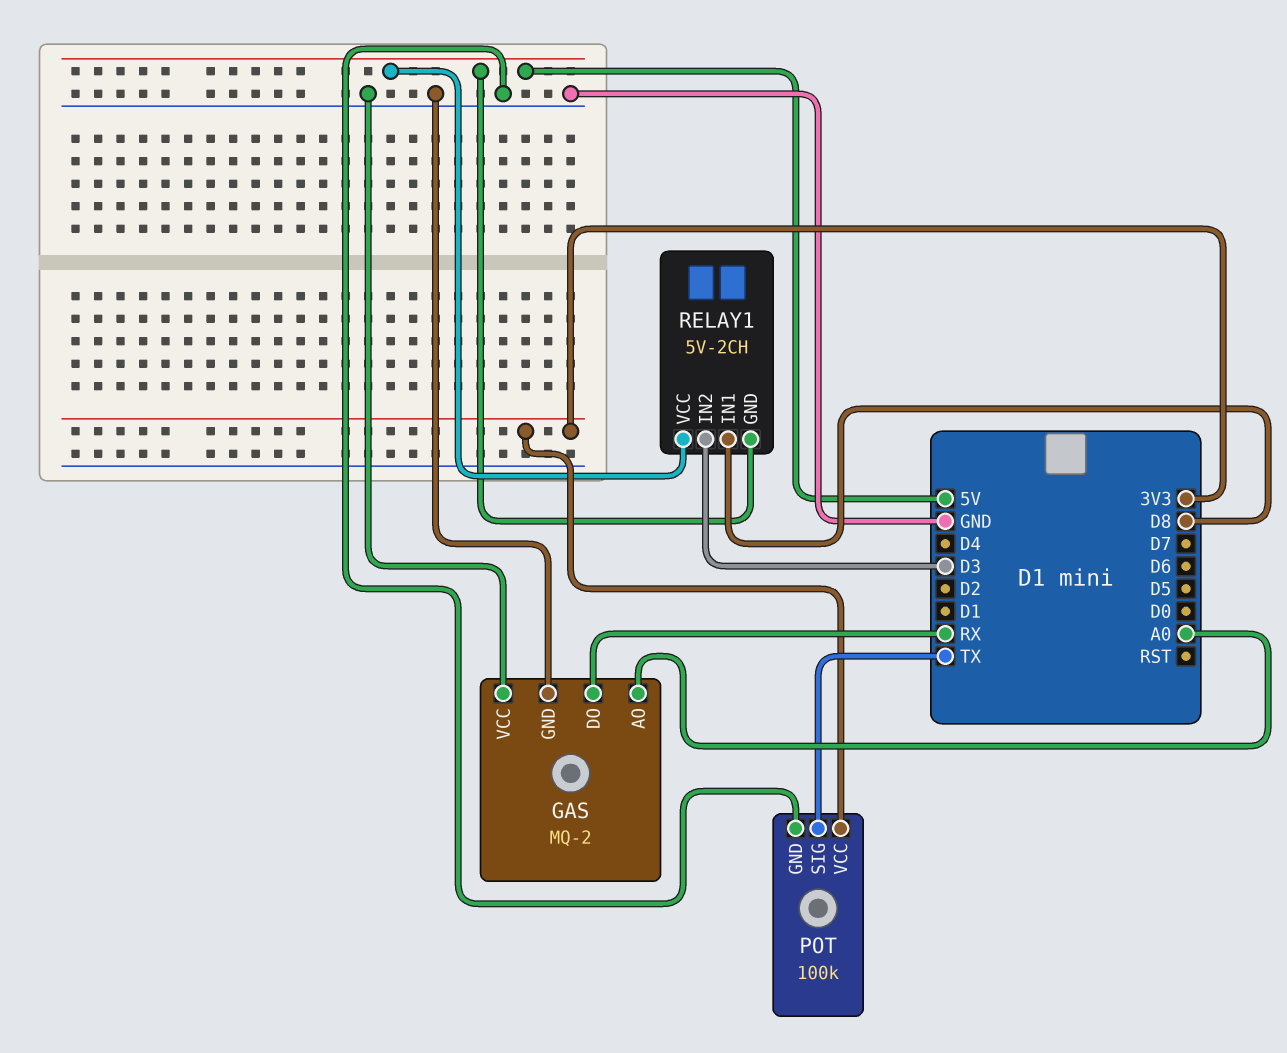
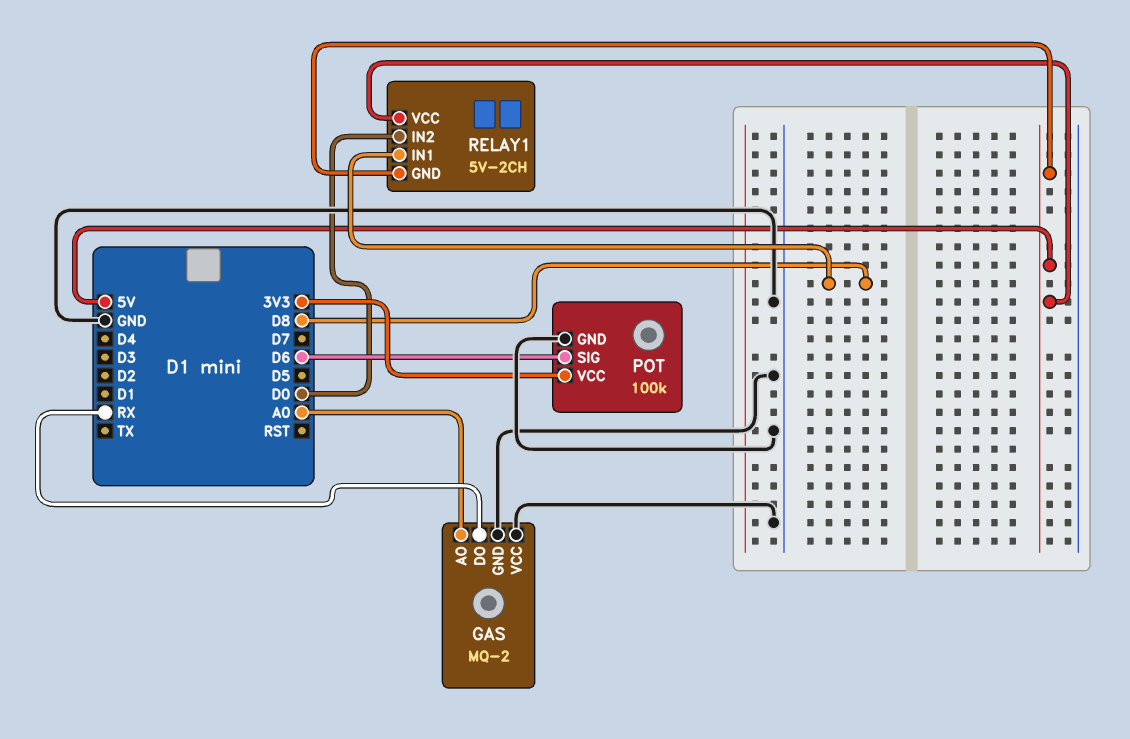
POT pin SIG: TX -> D6
RELAY1 pin IN2: D3 -> D0

